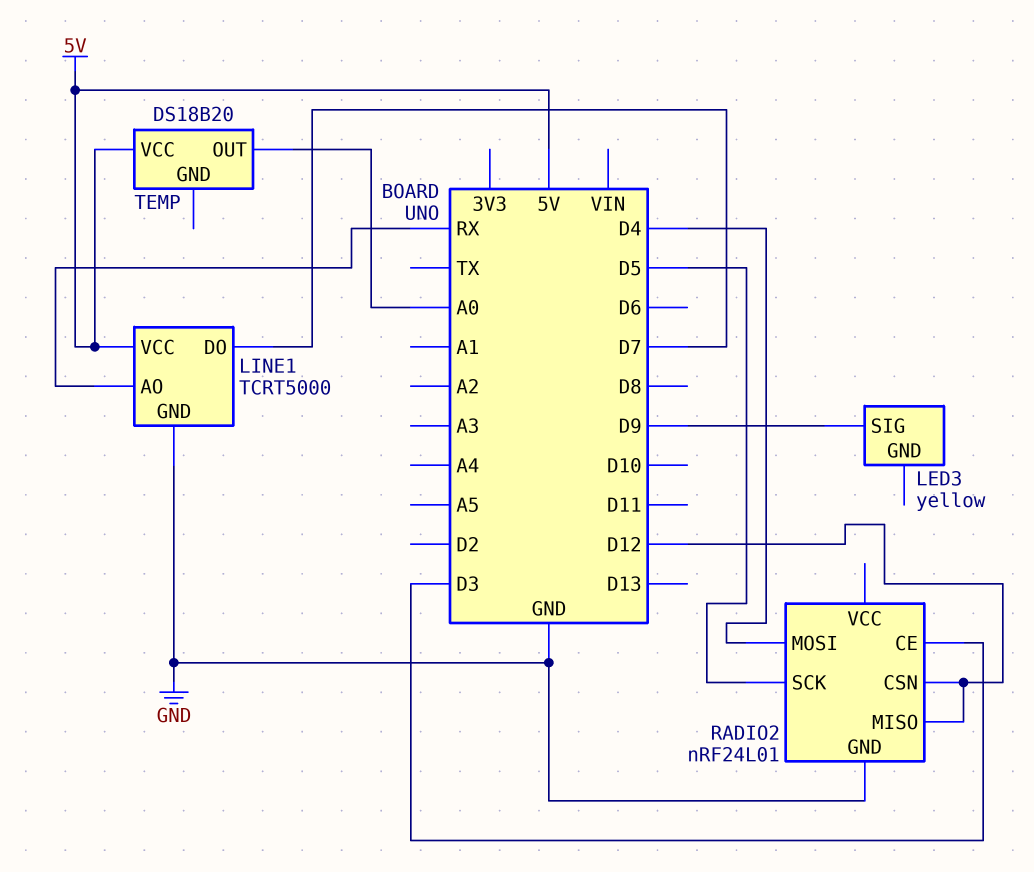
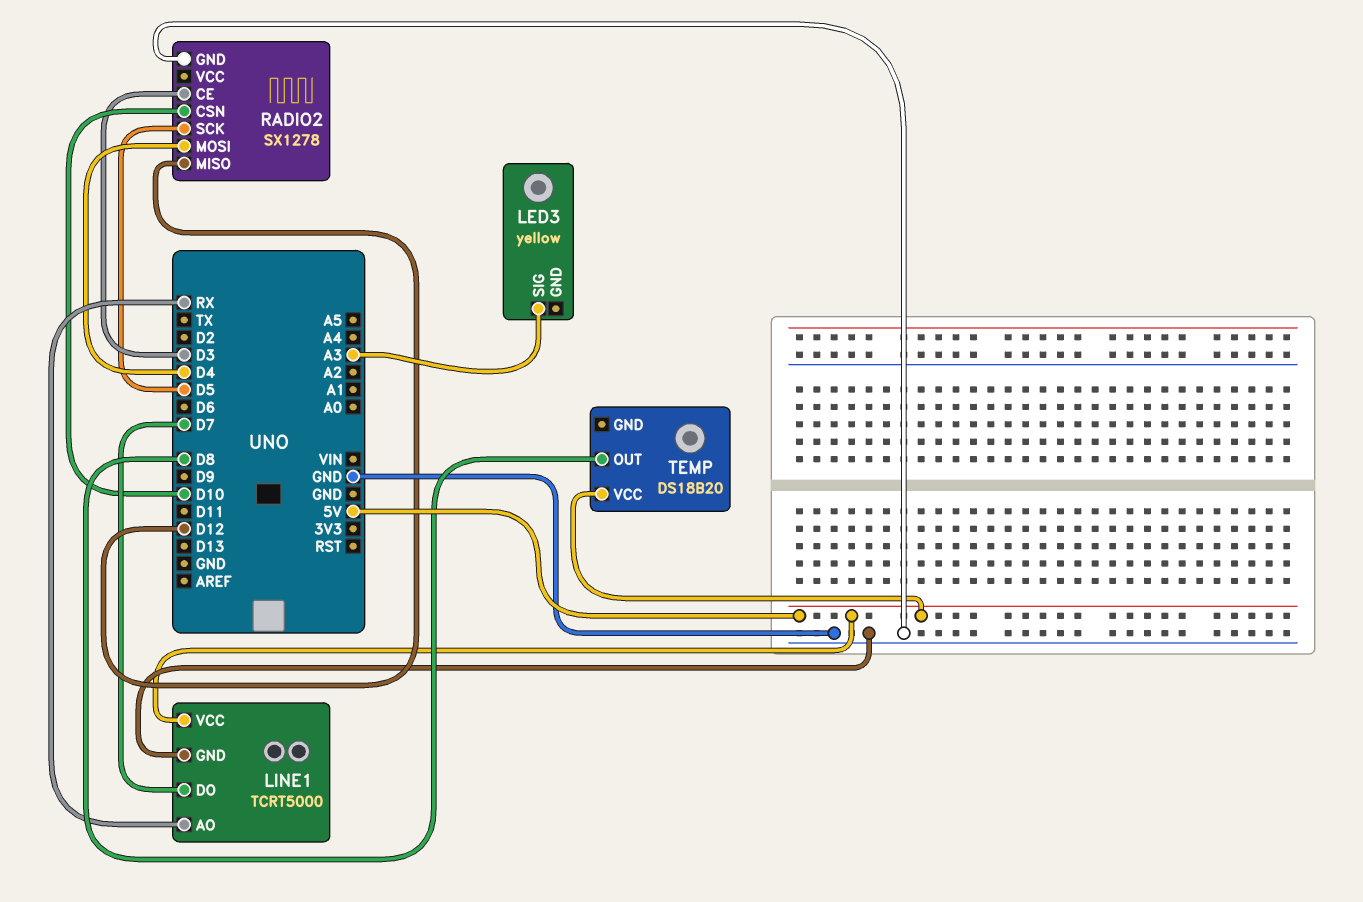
LED3 pin SIG: D9 -> A3
RADIO2: nRF24L01 -> SX1278
RADIO2 pin CSN: D12 -> D10
TEMP pin OUT: A0 -> D8

